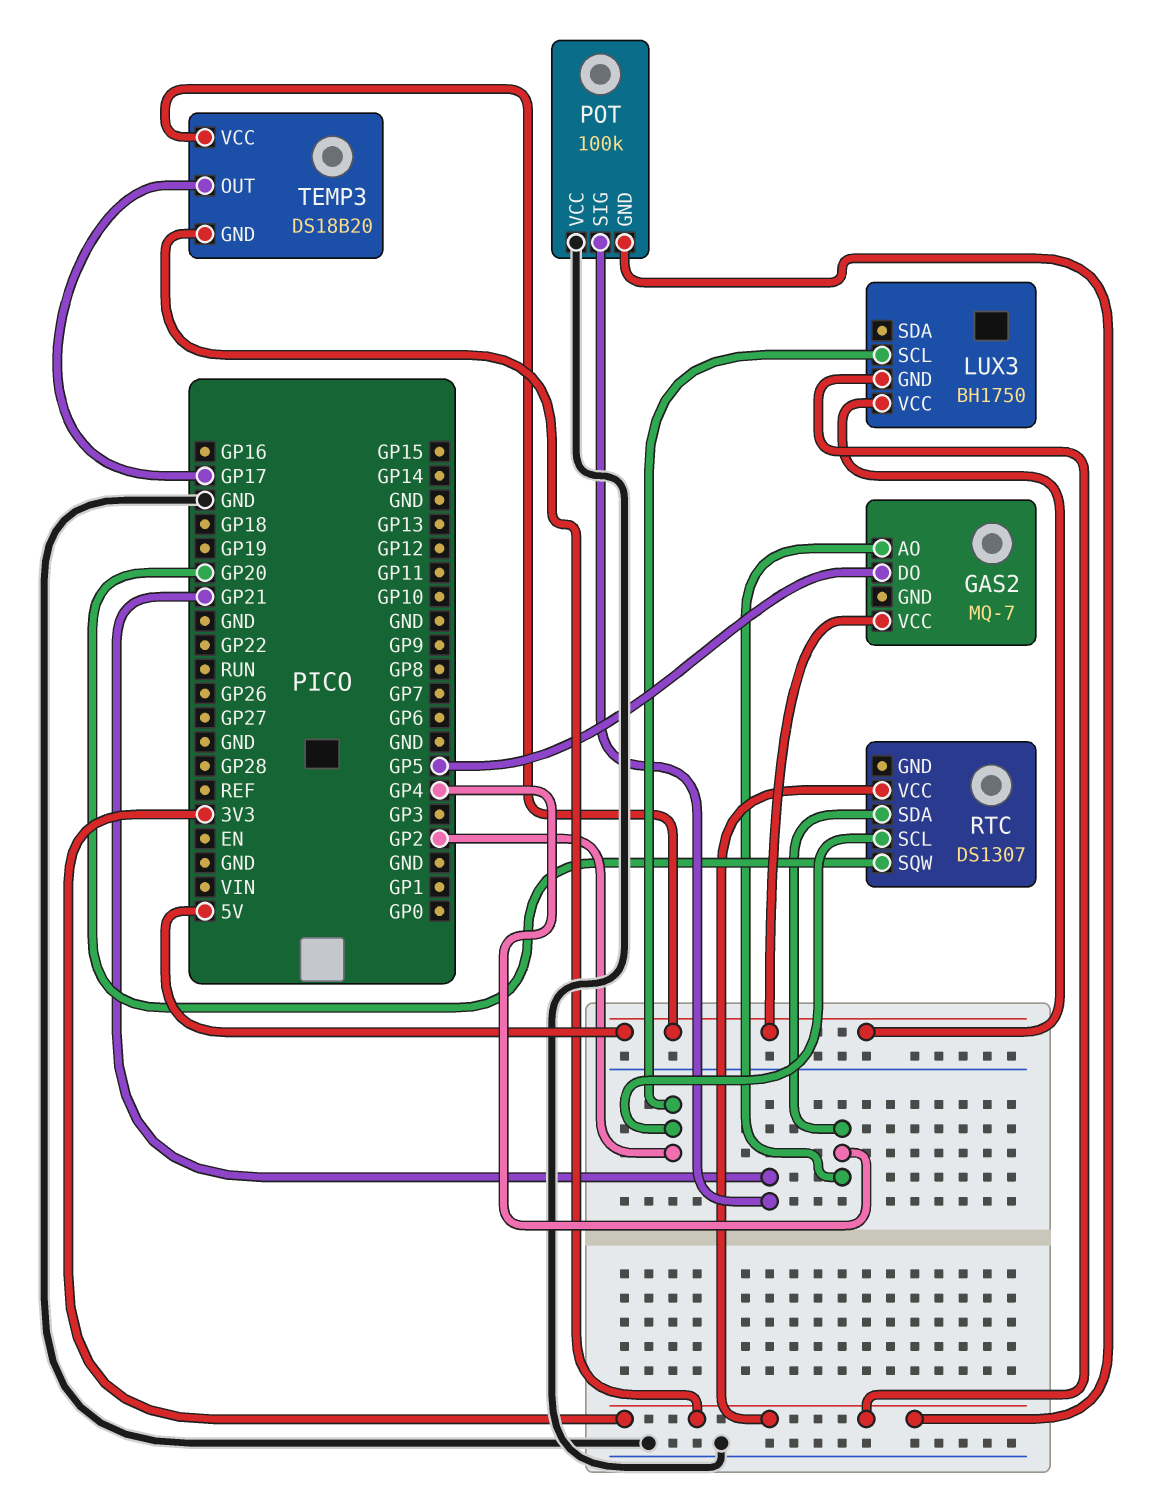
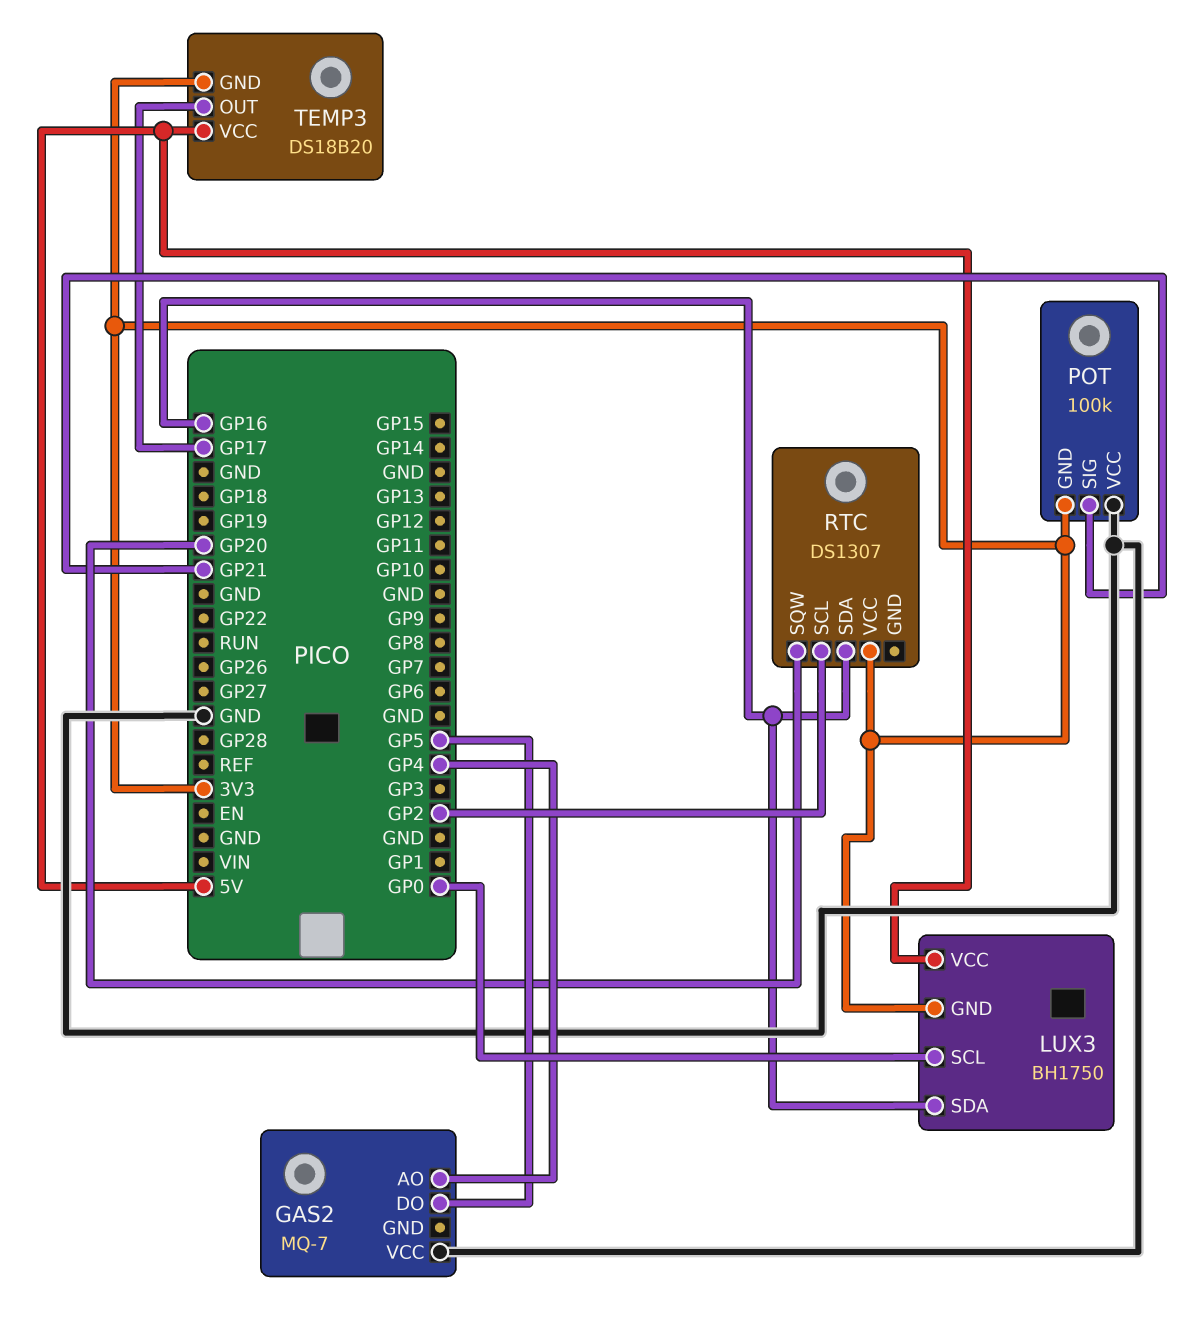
GAS2 pin VCC: 5V -> GND
LUX3 pin SCL: GP2 -> GP0
LUX3 pin SDA: none -> GP16
RTC pin SDA: GP4 -> GP16

